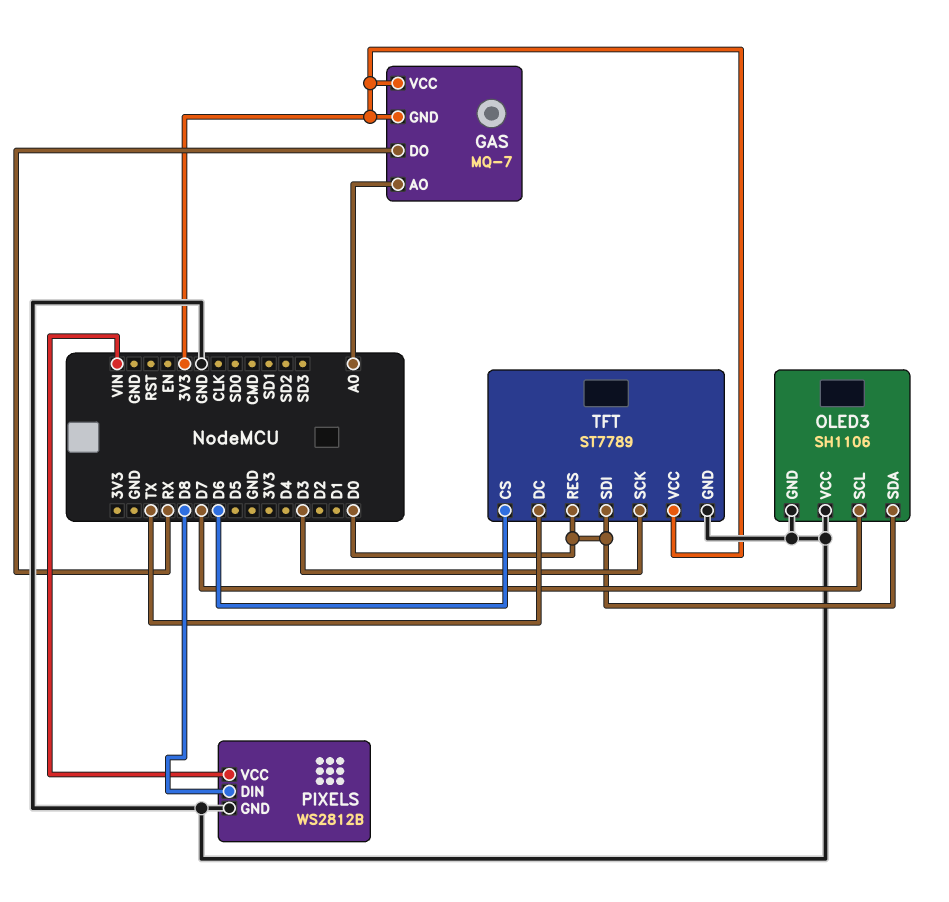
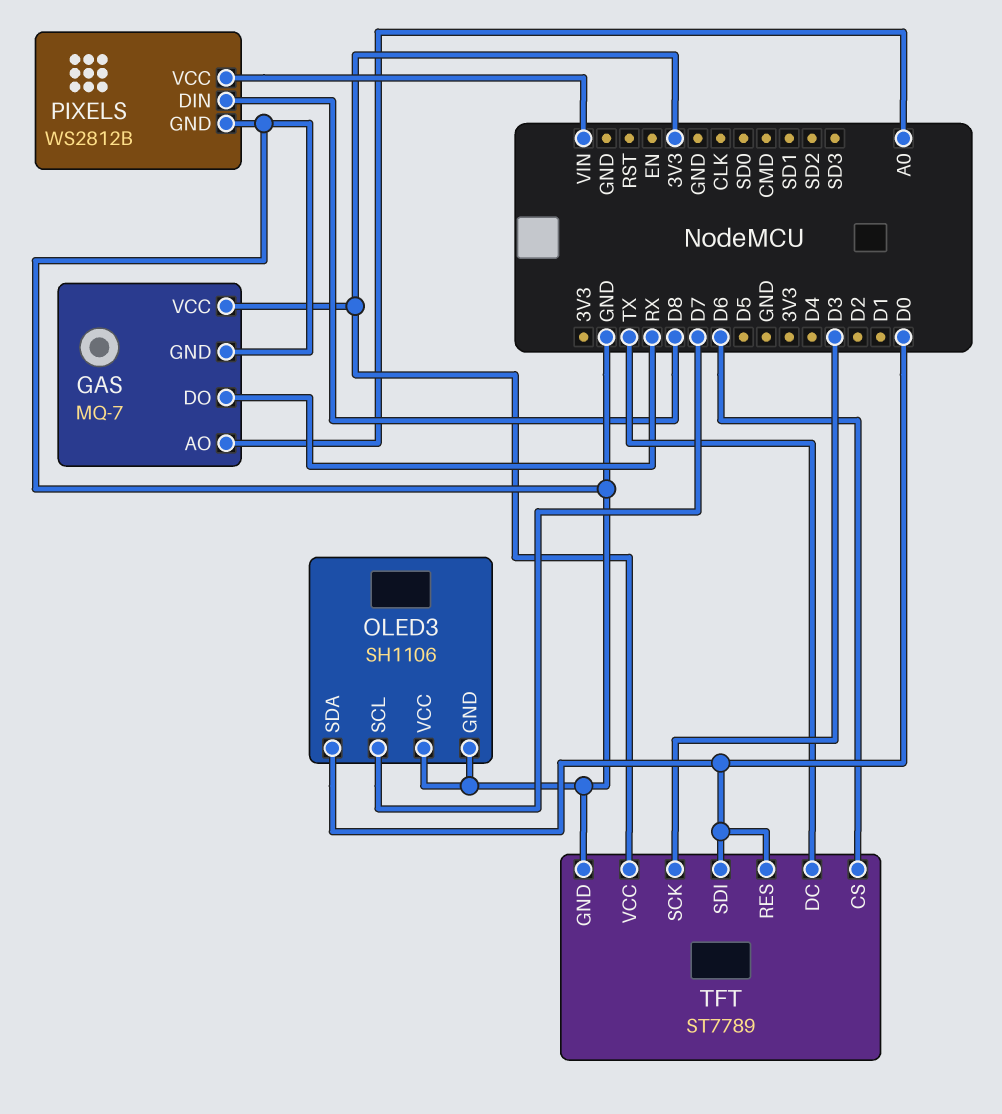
GAS pin GND: 3V3 -> GND

